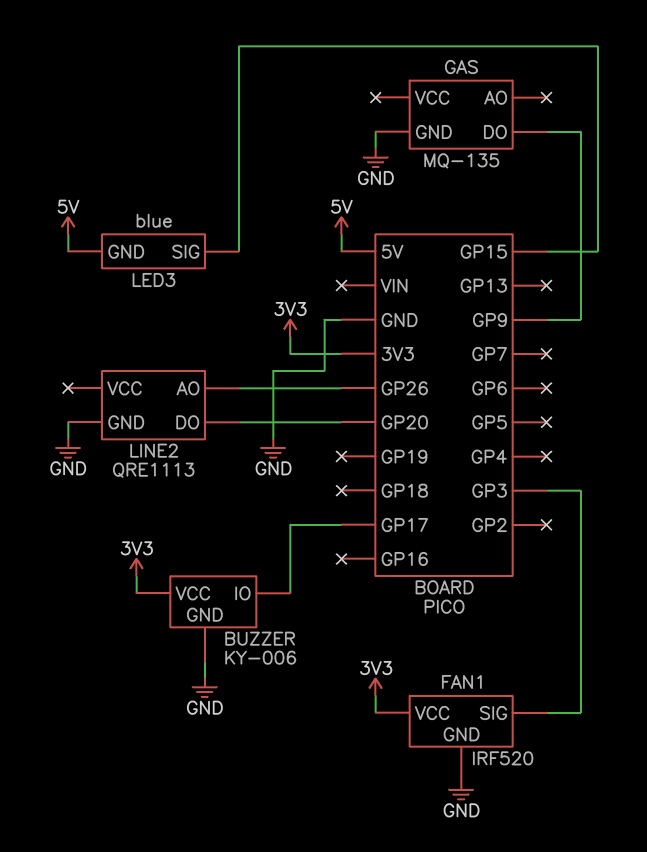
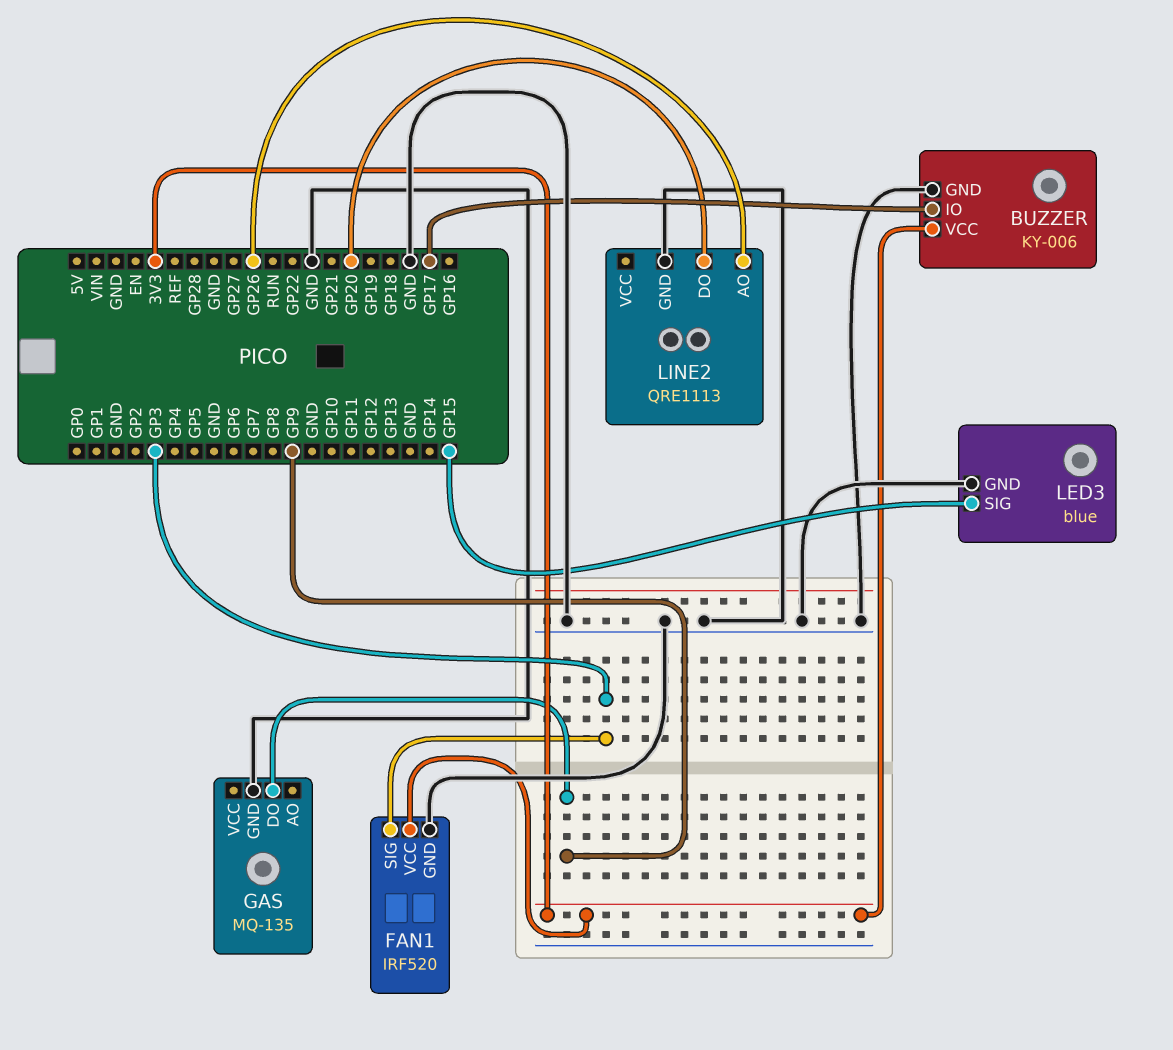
LED3 pin GND: 5V -> GND

